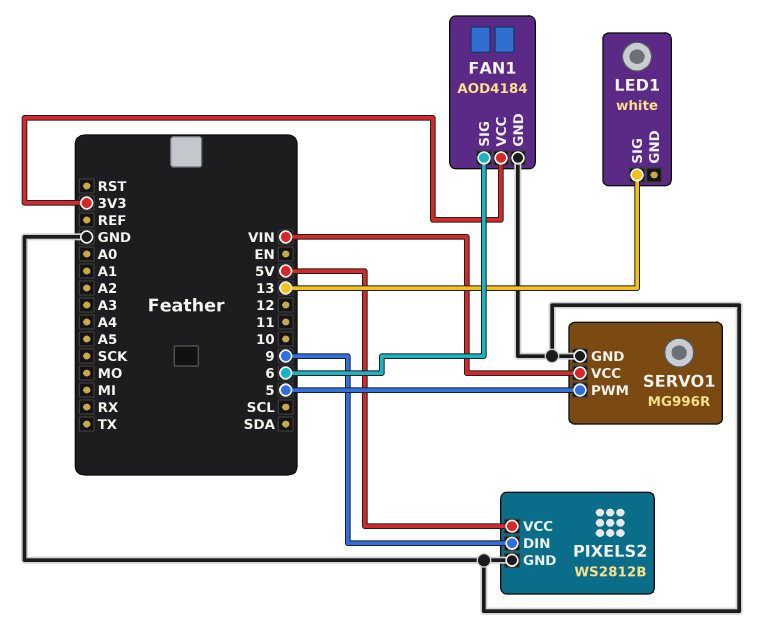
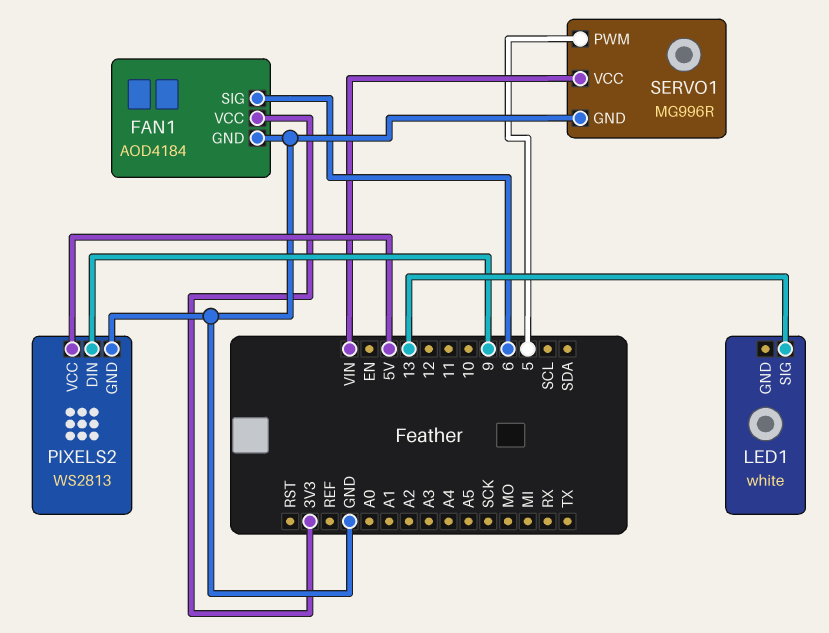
PIXELS2: WS2812B -> WS2813

